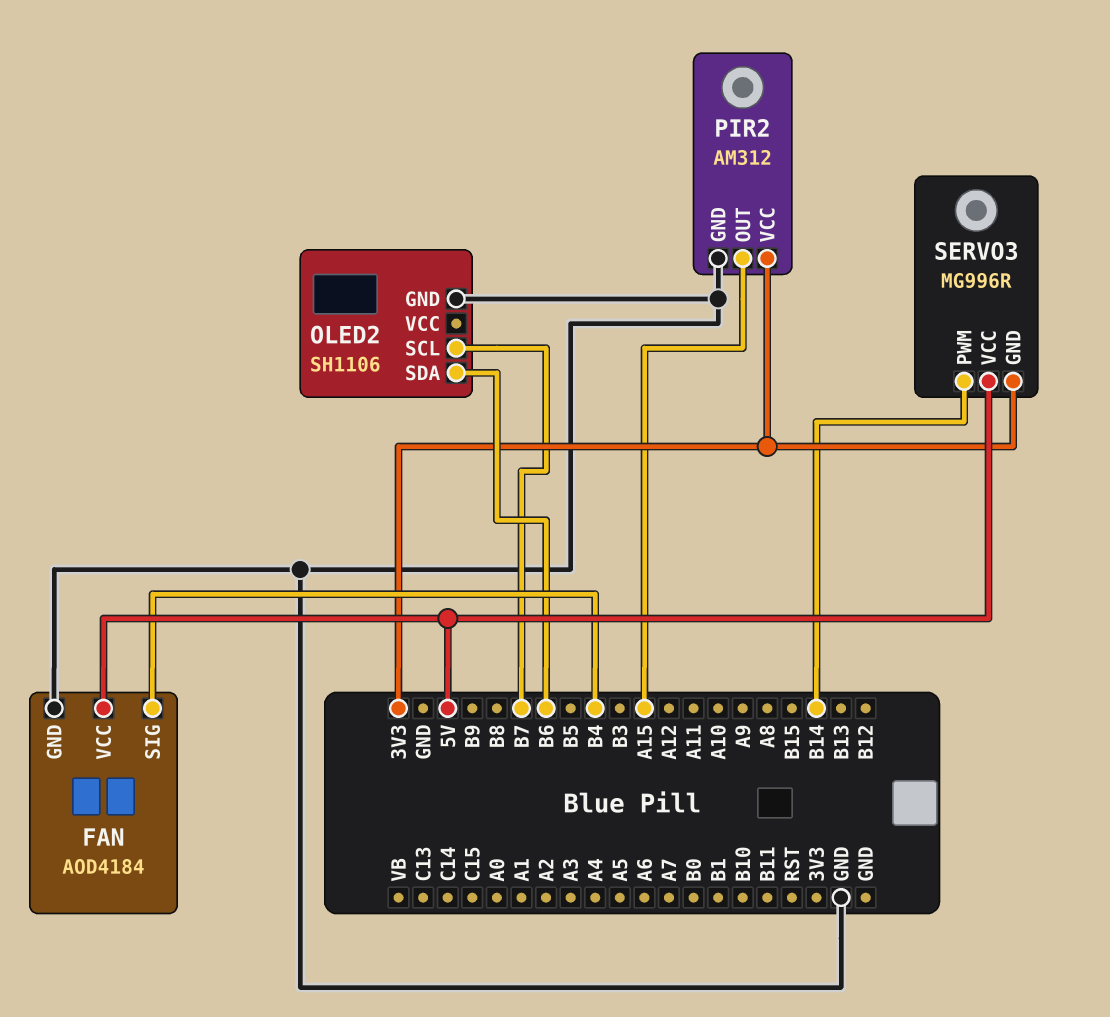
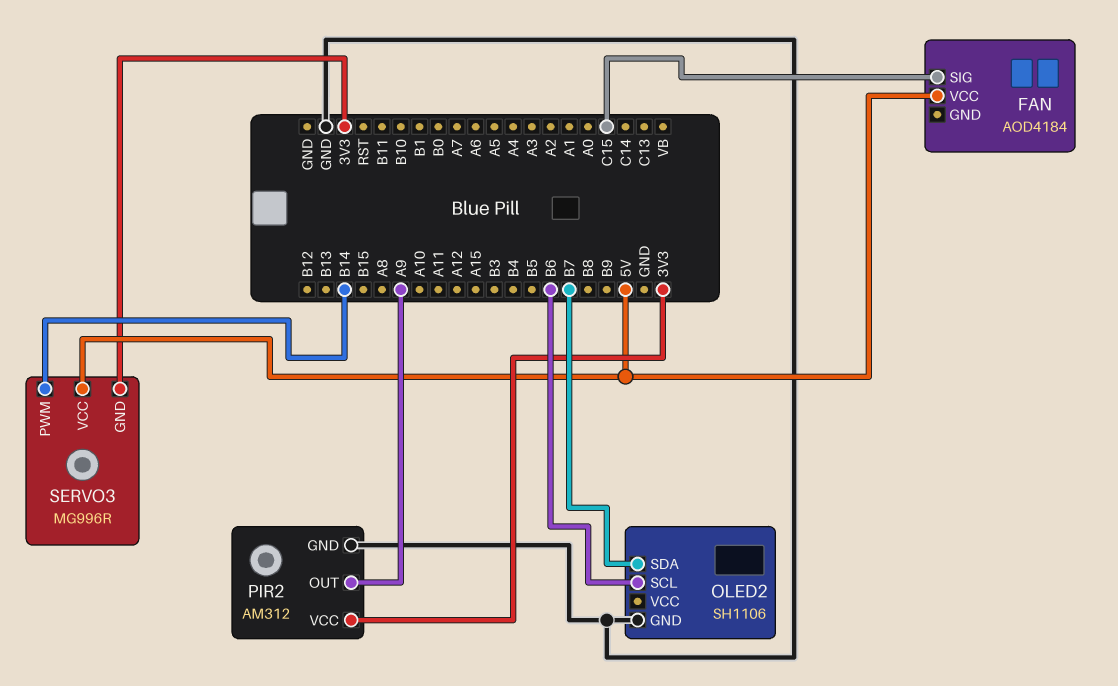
FAN pin GND: GND -> none
FAN pin SIG: B4 -> C15
OLED2 pin SCL: B7 -> B6
OLED2 pin SDA: B6 -> B7
PIR2 pin OUT: A15 -> A9

